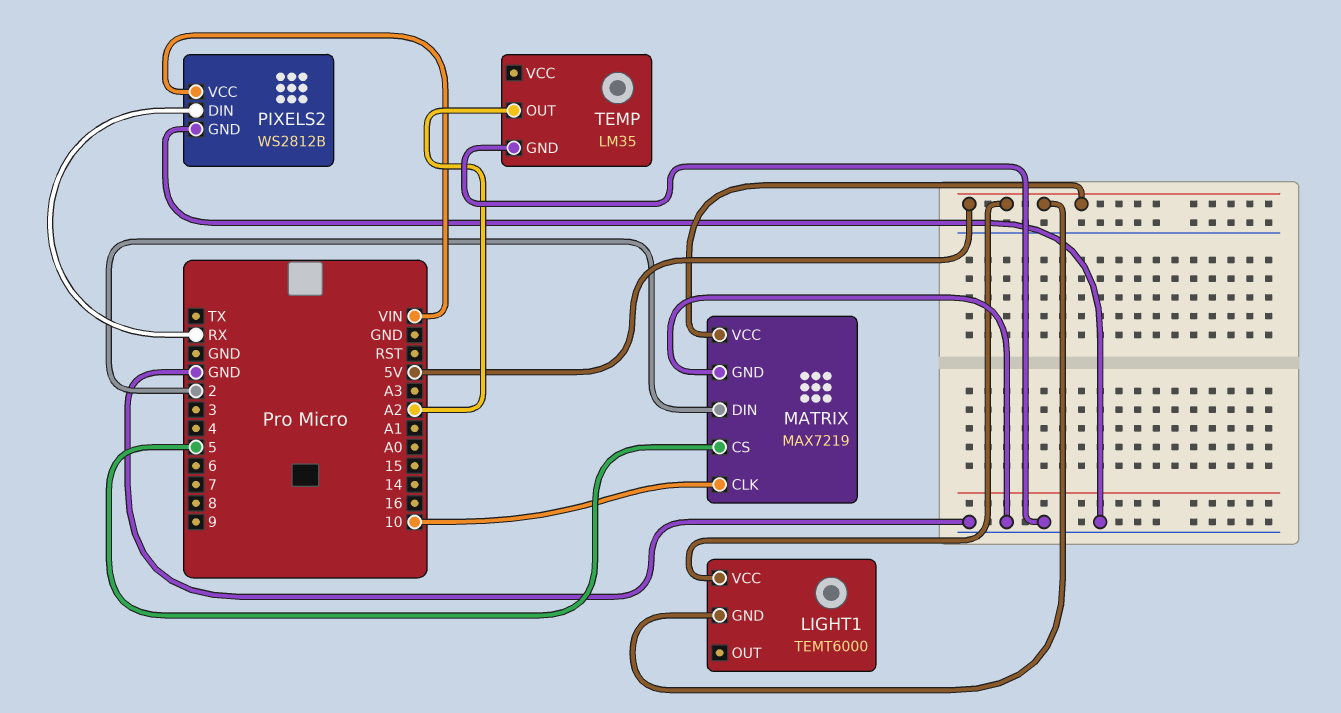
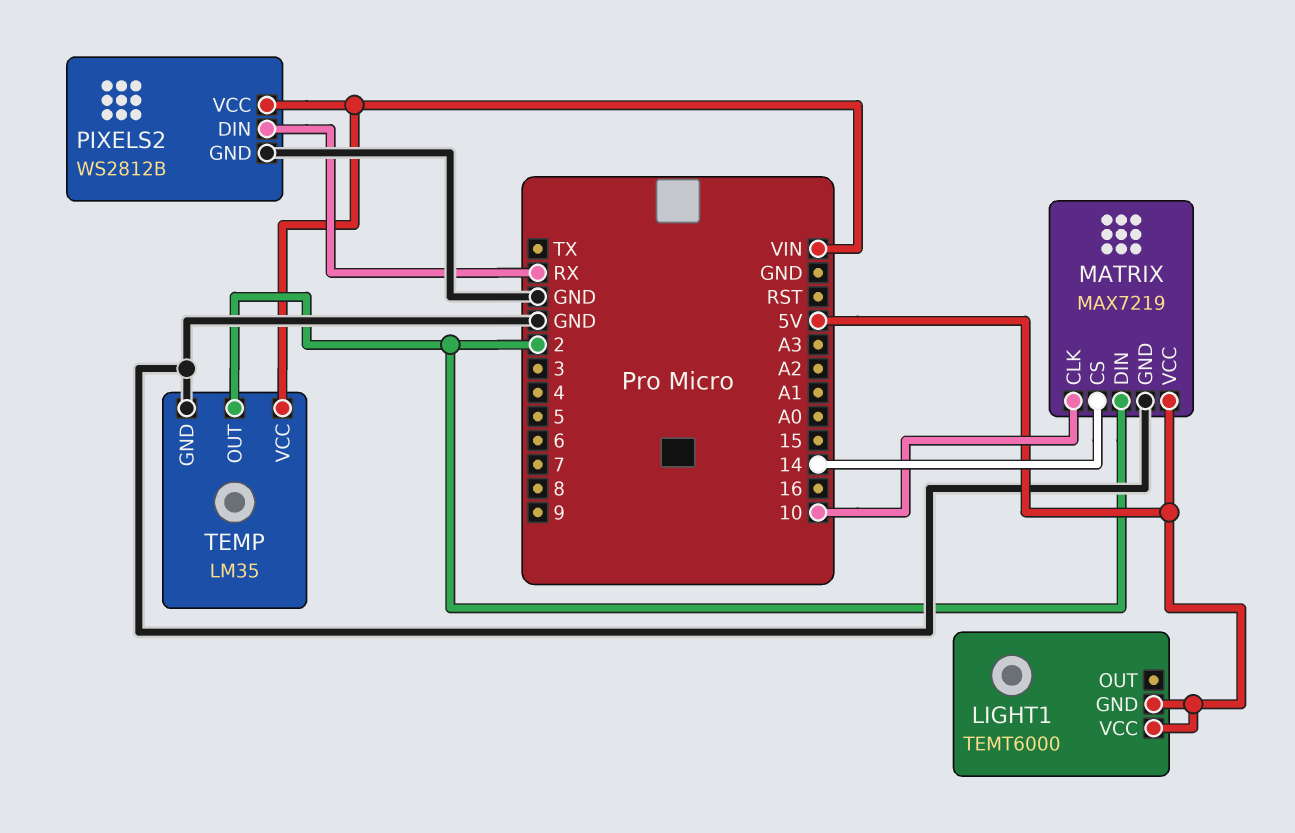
MATRIX pin CS: 5 -> 14
TEMP pin OUT: A2 -> 2
TEMP pin VCC: none -> VIN

